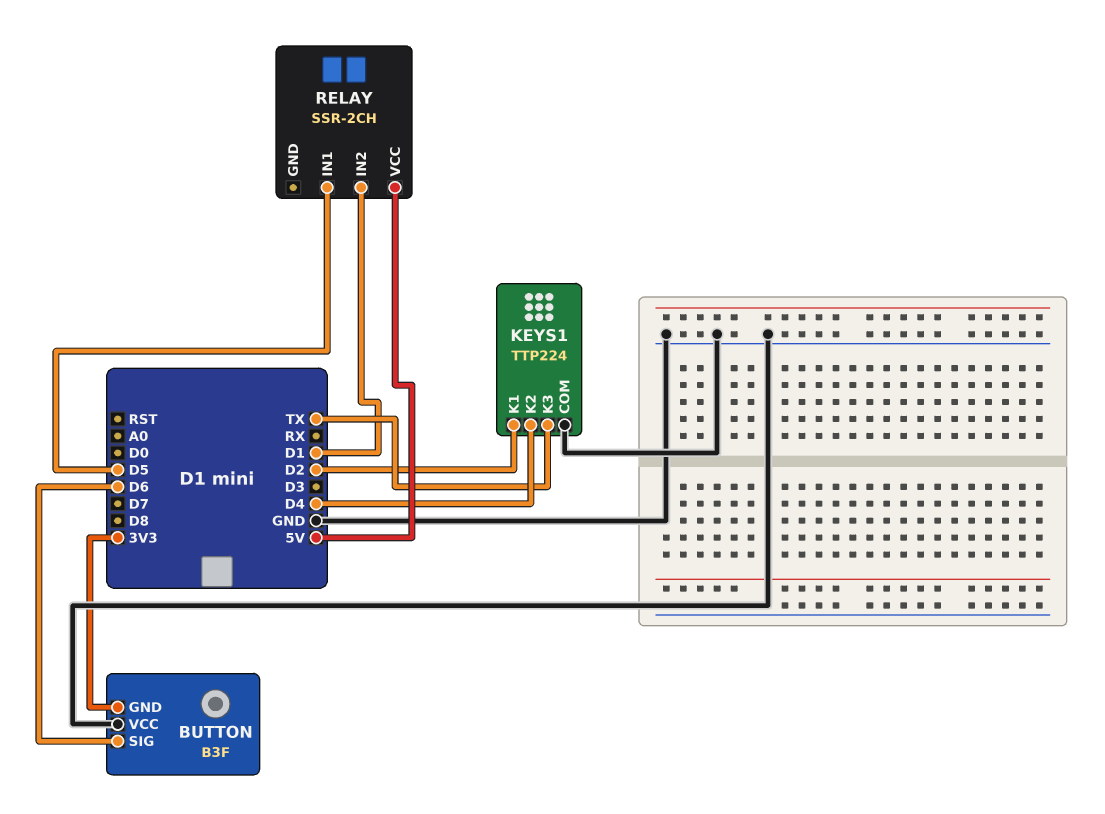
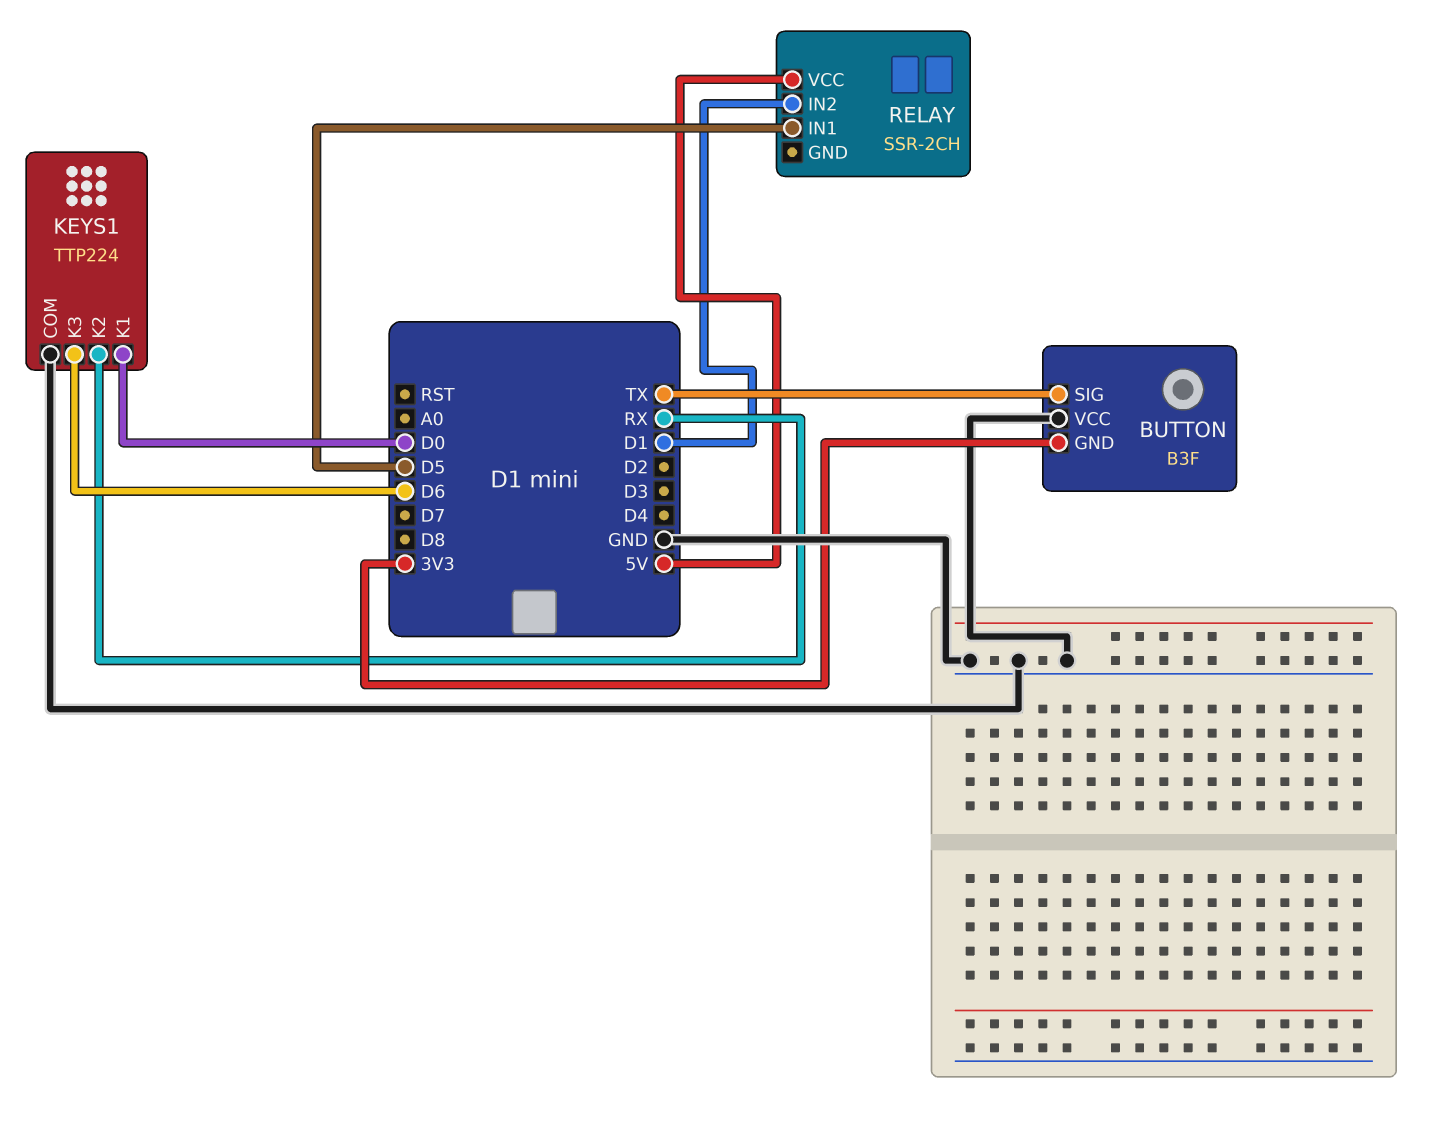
BUTTON pin SIG: D6 -> TX
KEYS1 pin K1: D2 -> D0
KEYS1 pin K2: D4 -> RX
KEYS1 pin K3: TX -> D6

